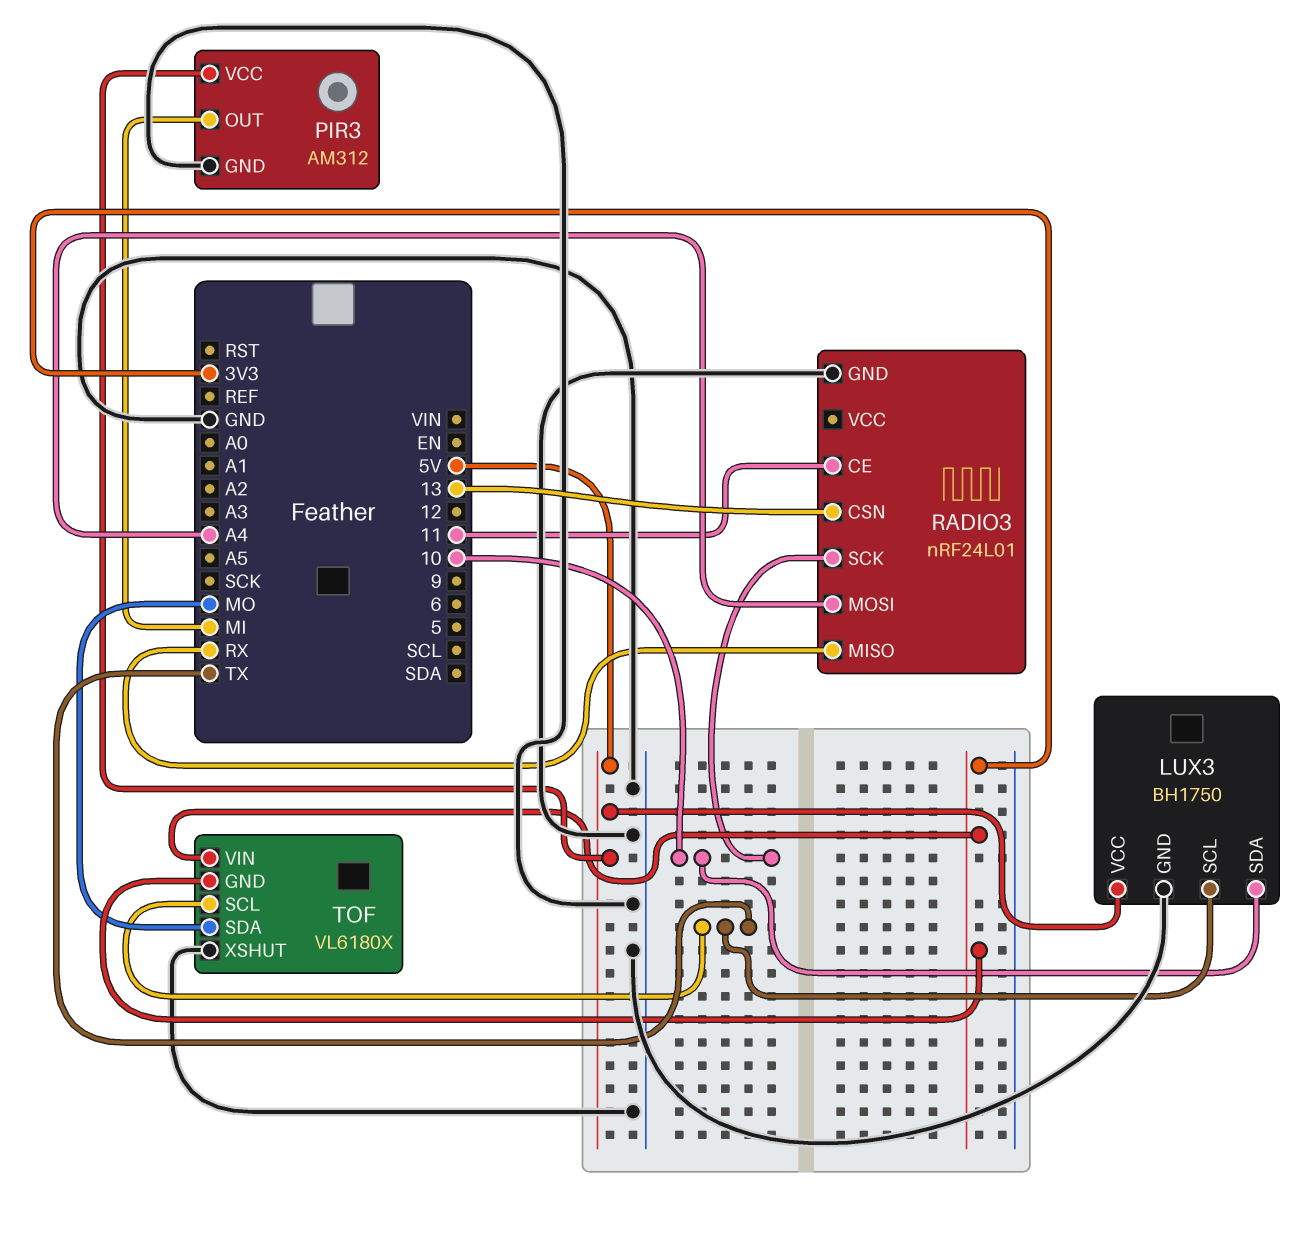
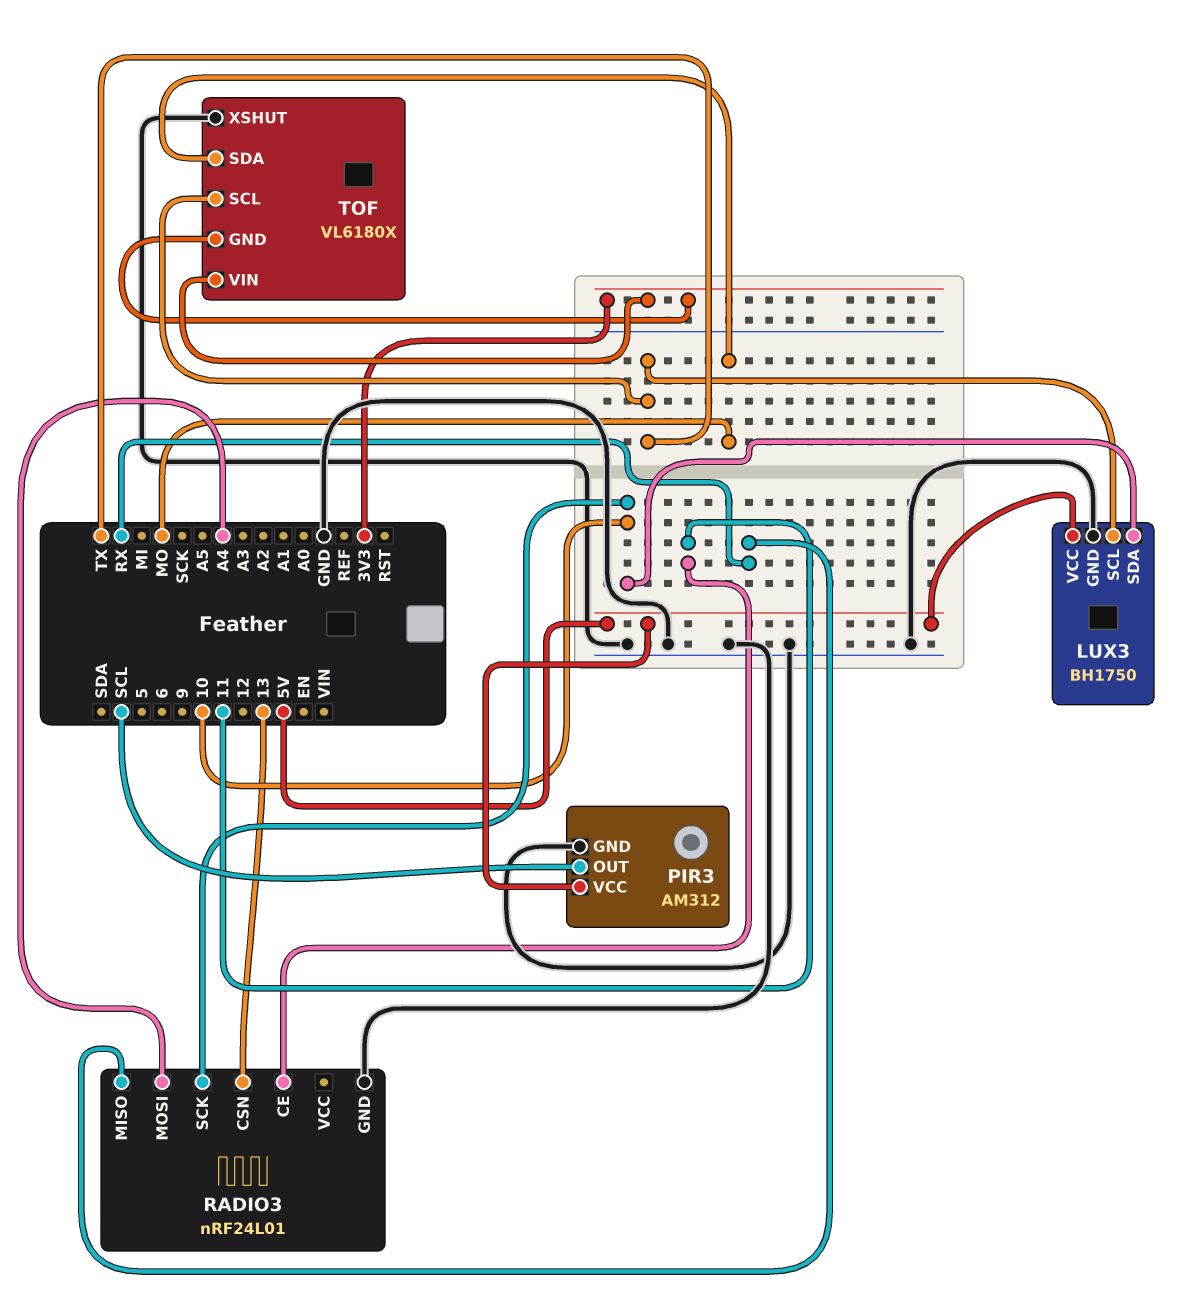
PIR3 pin OUT: MI -> SCL

